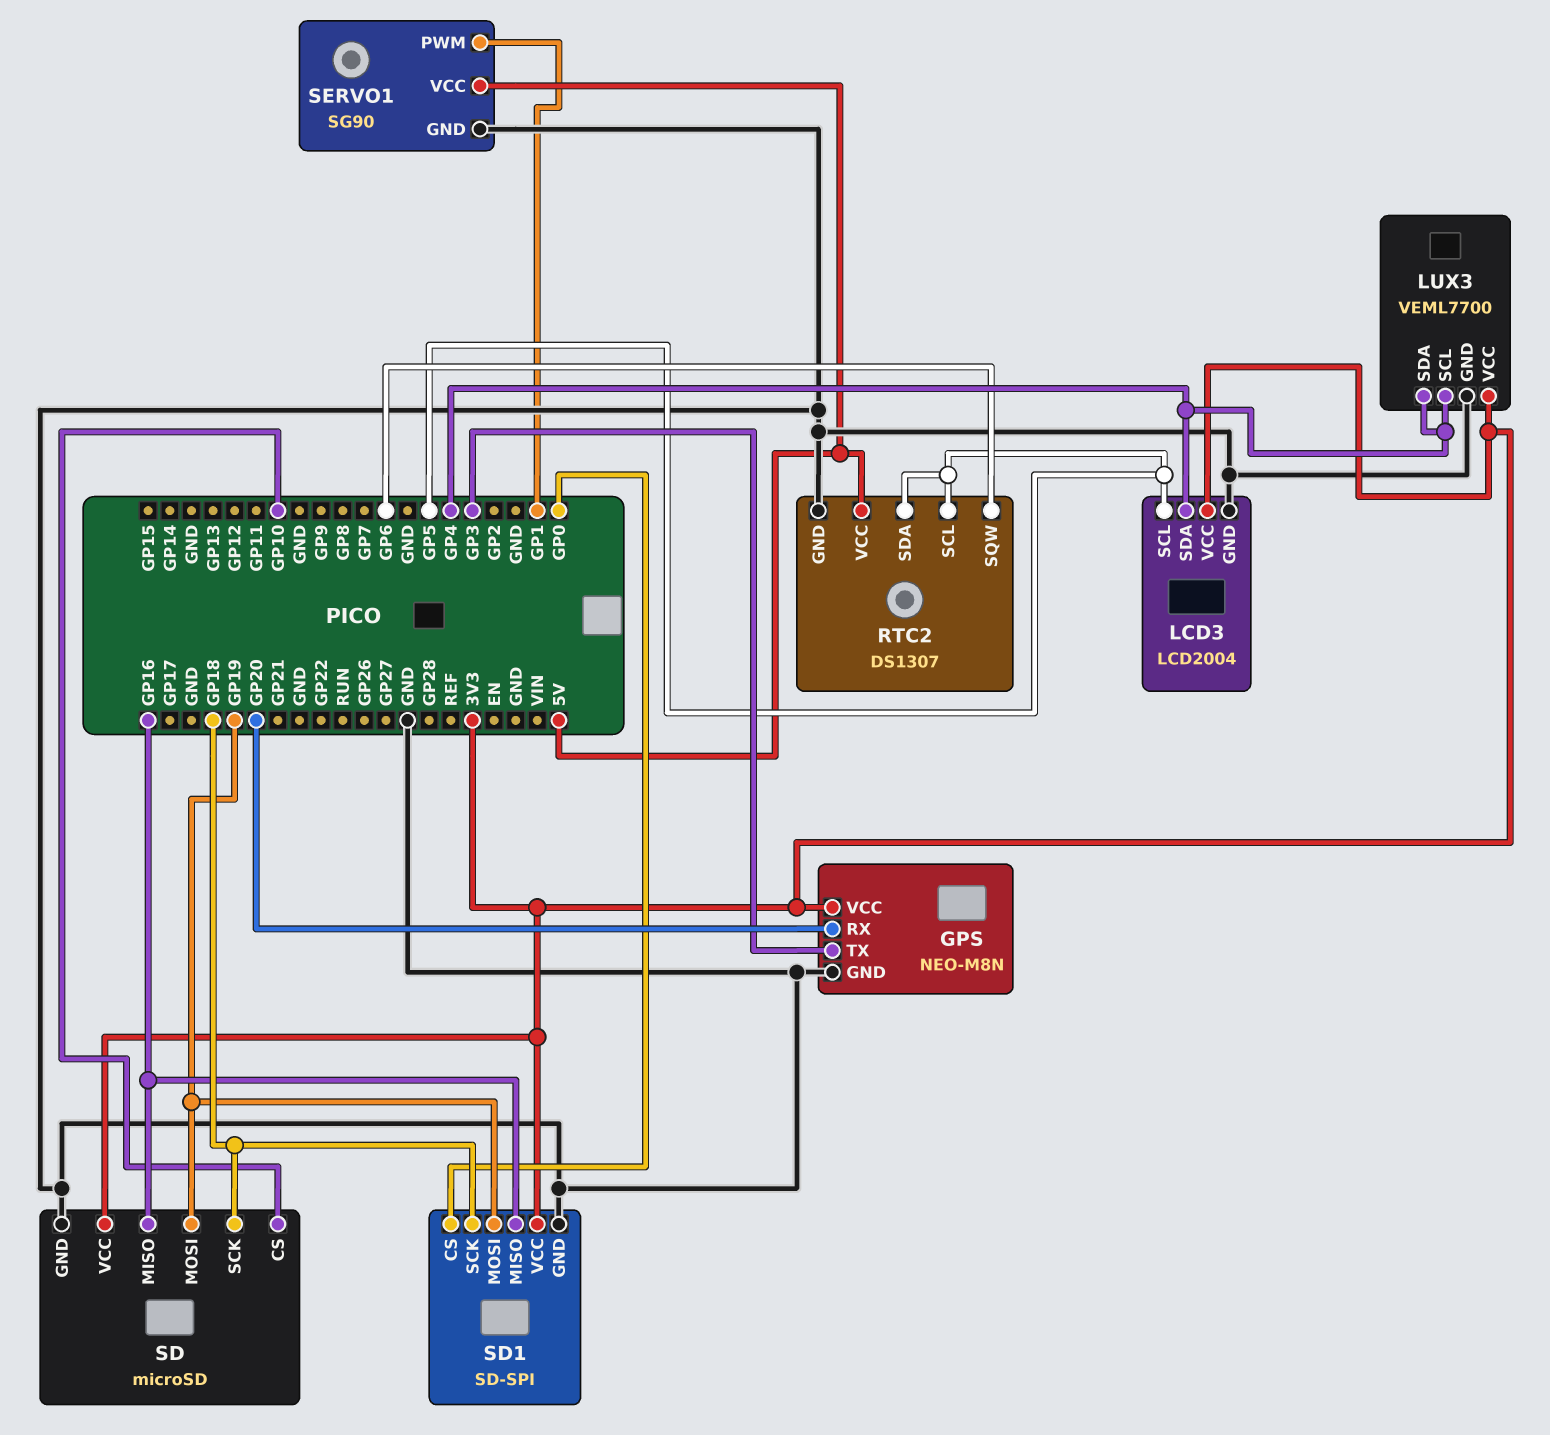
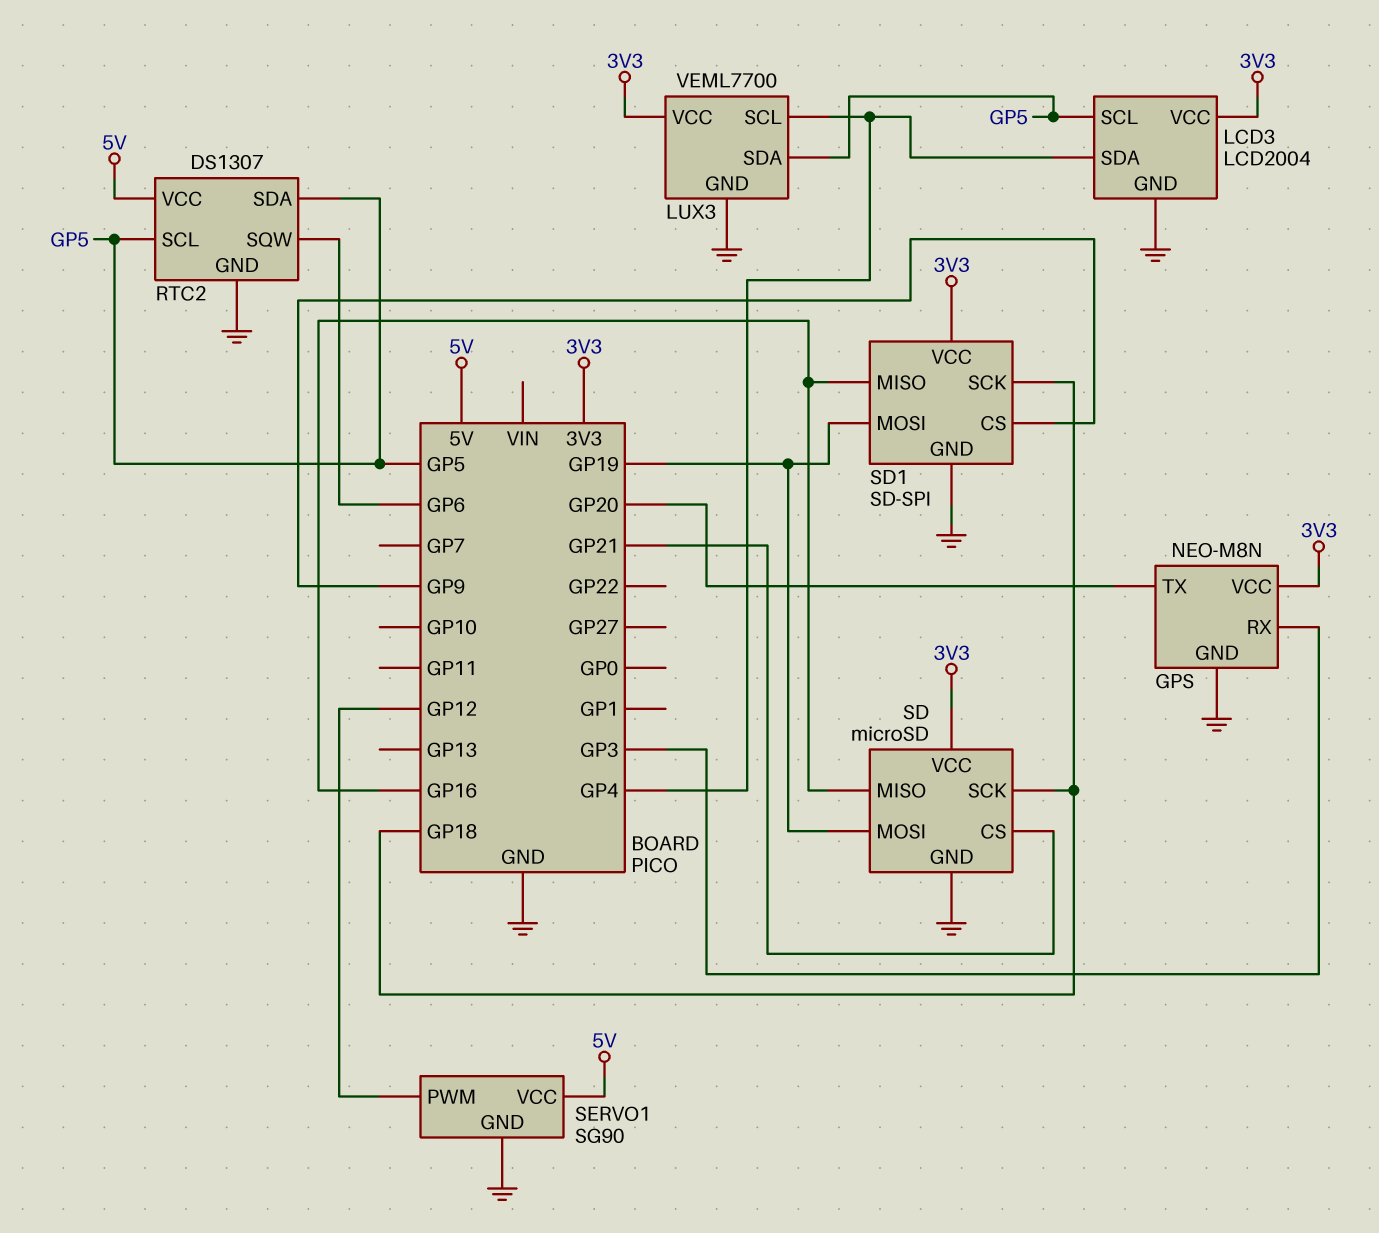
GPS pin RX: GP20 -> GP3
GPS pin TX: GP3 -> GP20
LUX3 pin SDA: GP4 -> GP5
SD pin CS: GP10 -> GP21
SD1 pin CS: GP0 -> GP9
SERVO1 pin PWM: GP1 -> GP12

